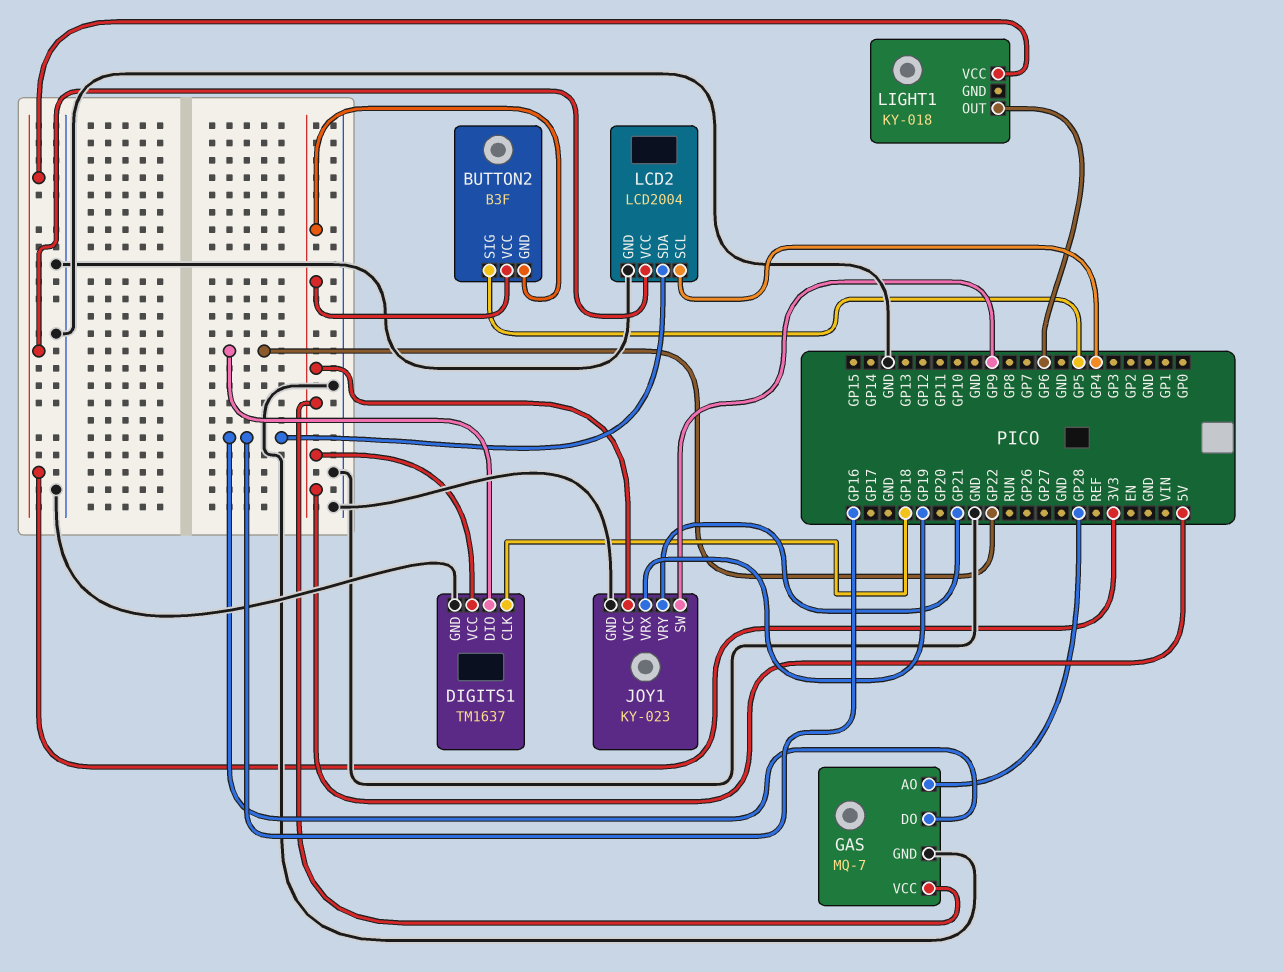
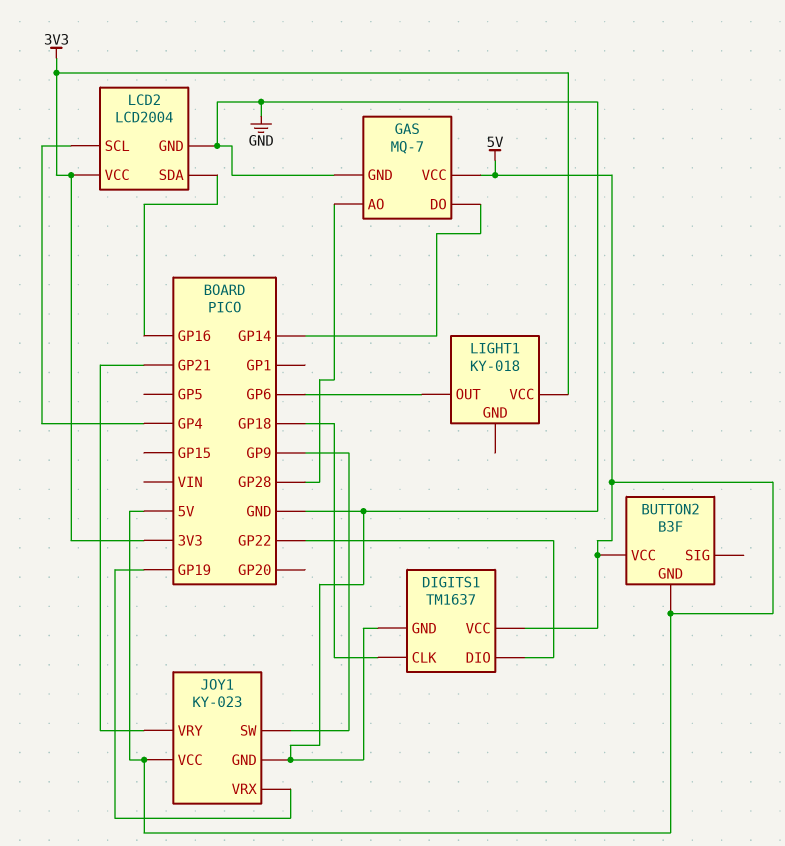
BUTTON2 pin SIG: GP5 -> none
GAS pin DO: GP16 -> GP14

